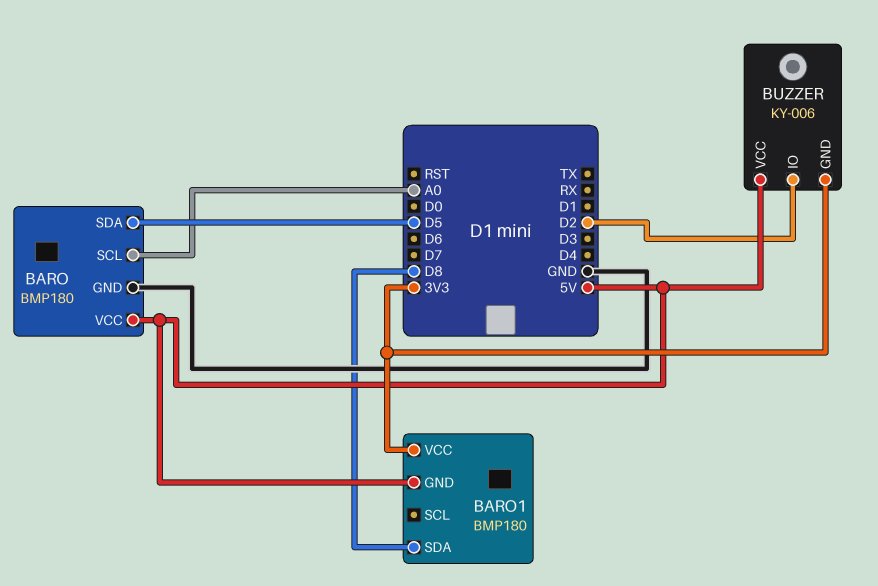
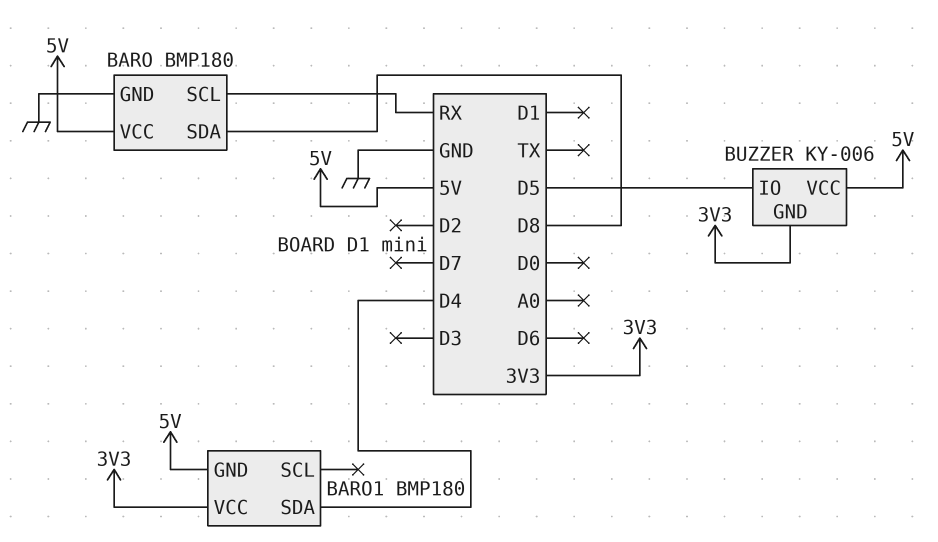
BARO pin SCL: A0 -> RX
BARO pin SDA: D5 -> D8
BARO1 pin SDA: D8 -> D4
BUZZER pin IO: D2 -> D5

